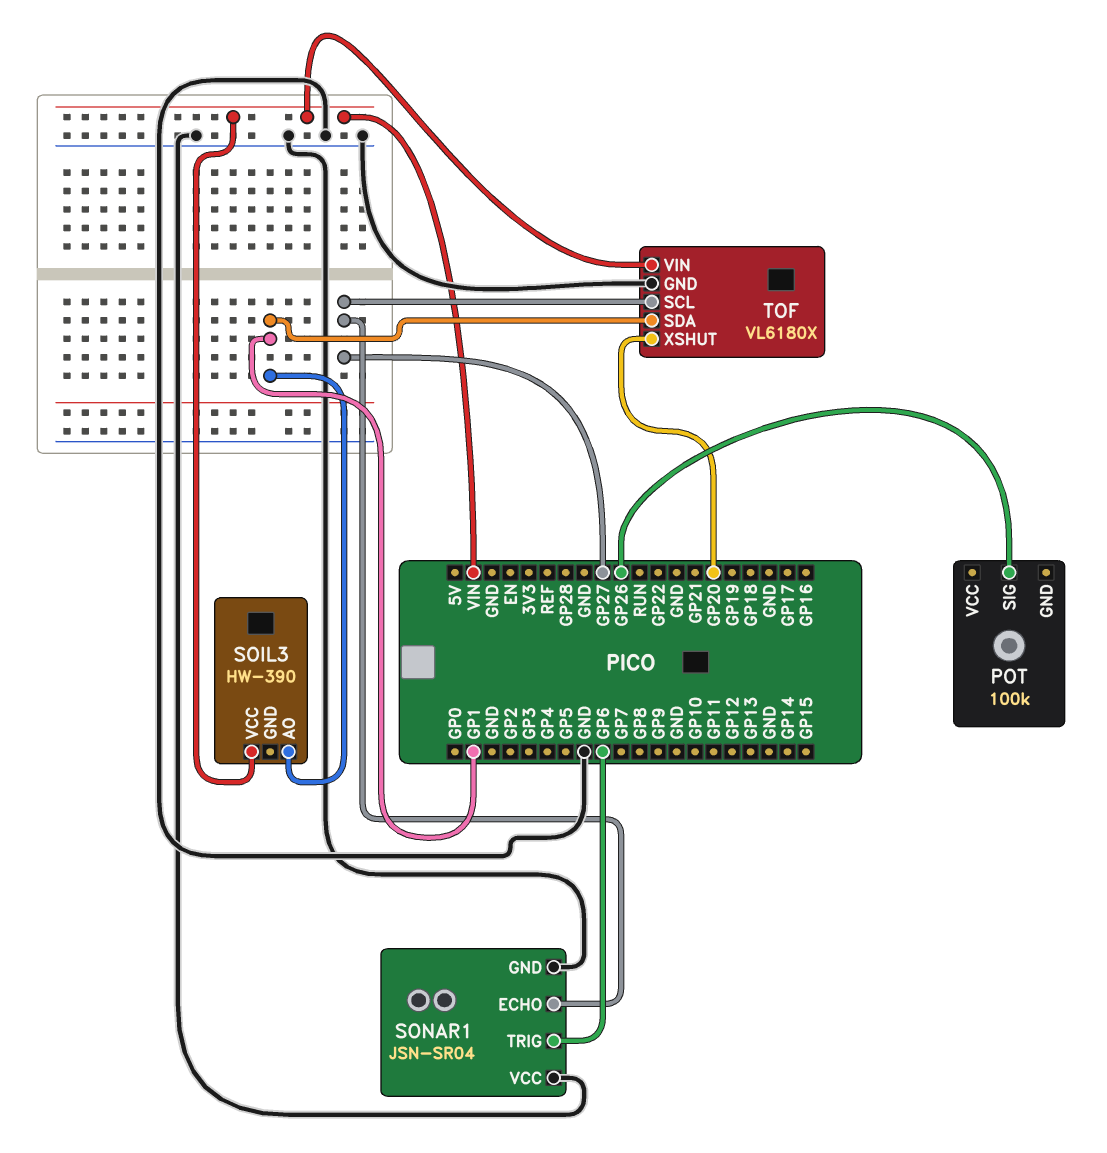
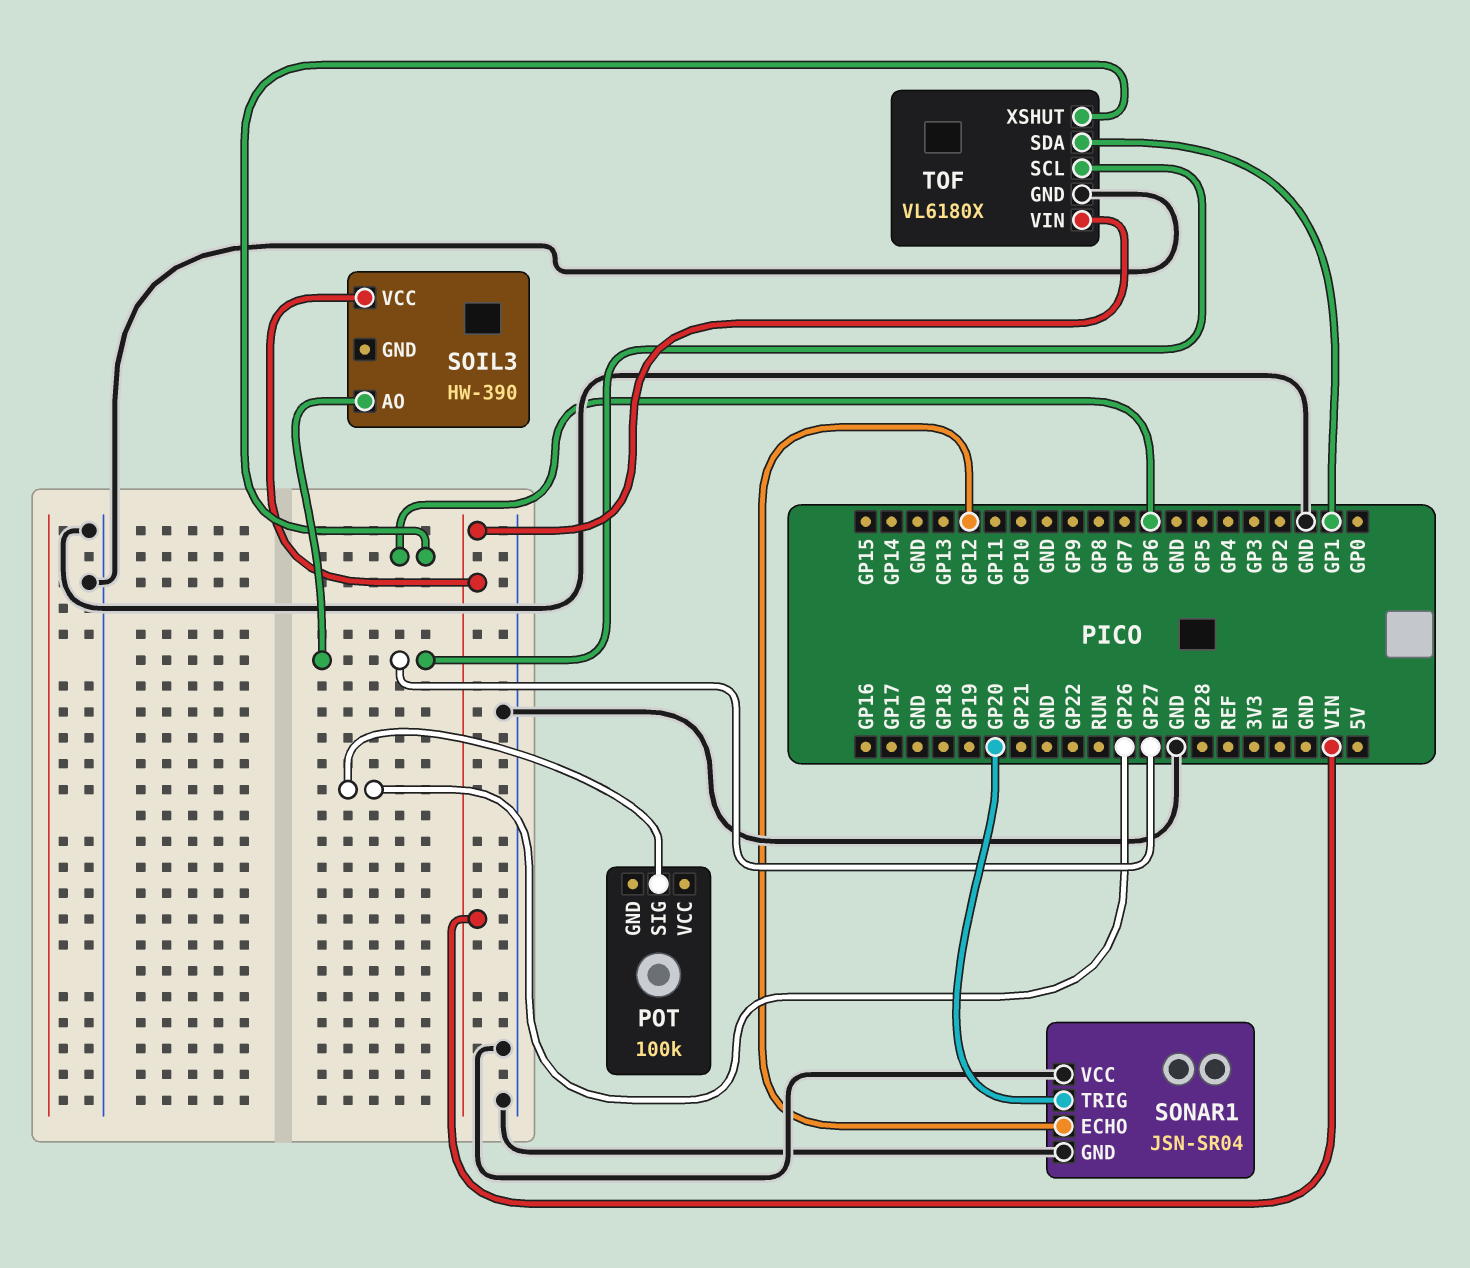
SOIL3 pin AO: GP1 -> GP27
SONAR1 pin ECHO: GP27 -> GP12
SONAR1 pin TRIG: GP6 -> GP20
TOF pin XSHUT: GP20 -> GP6

